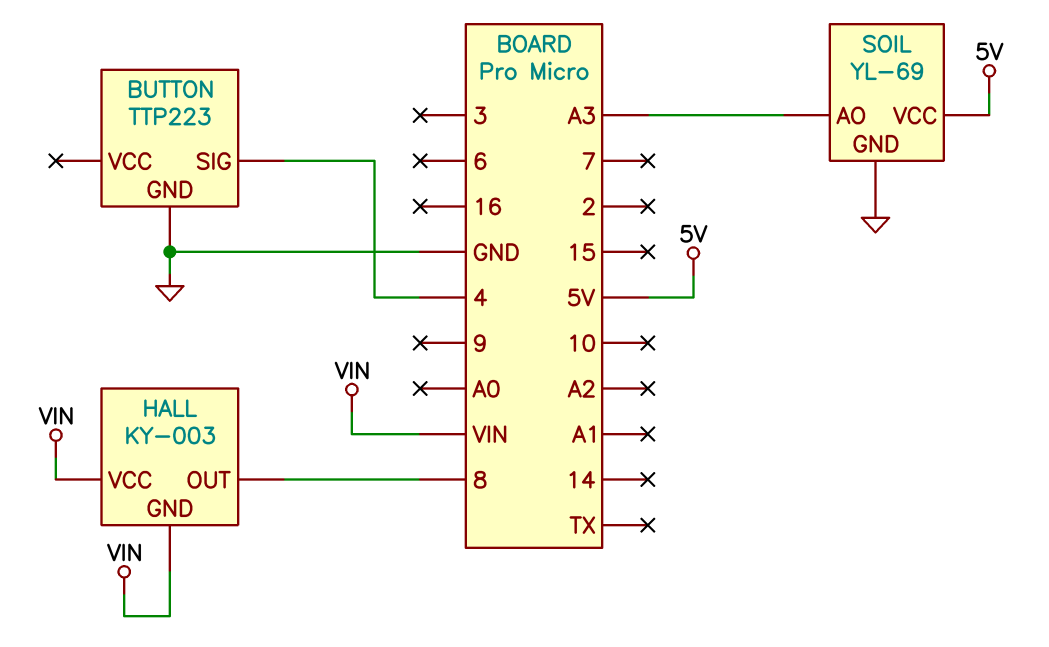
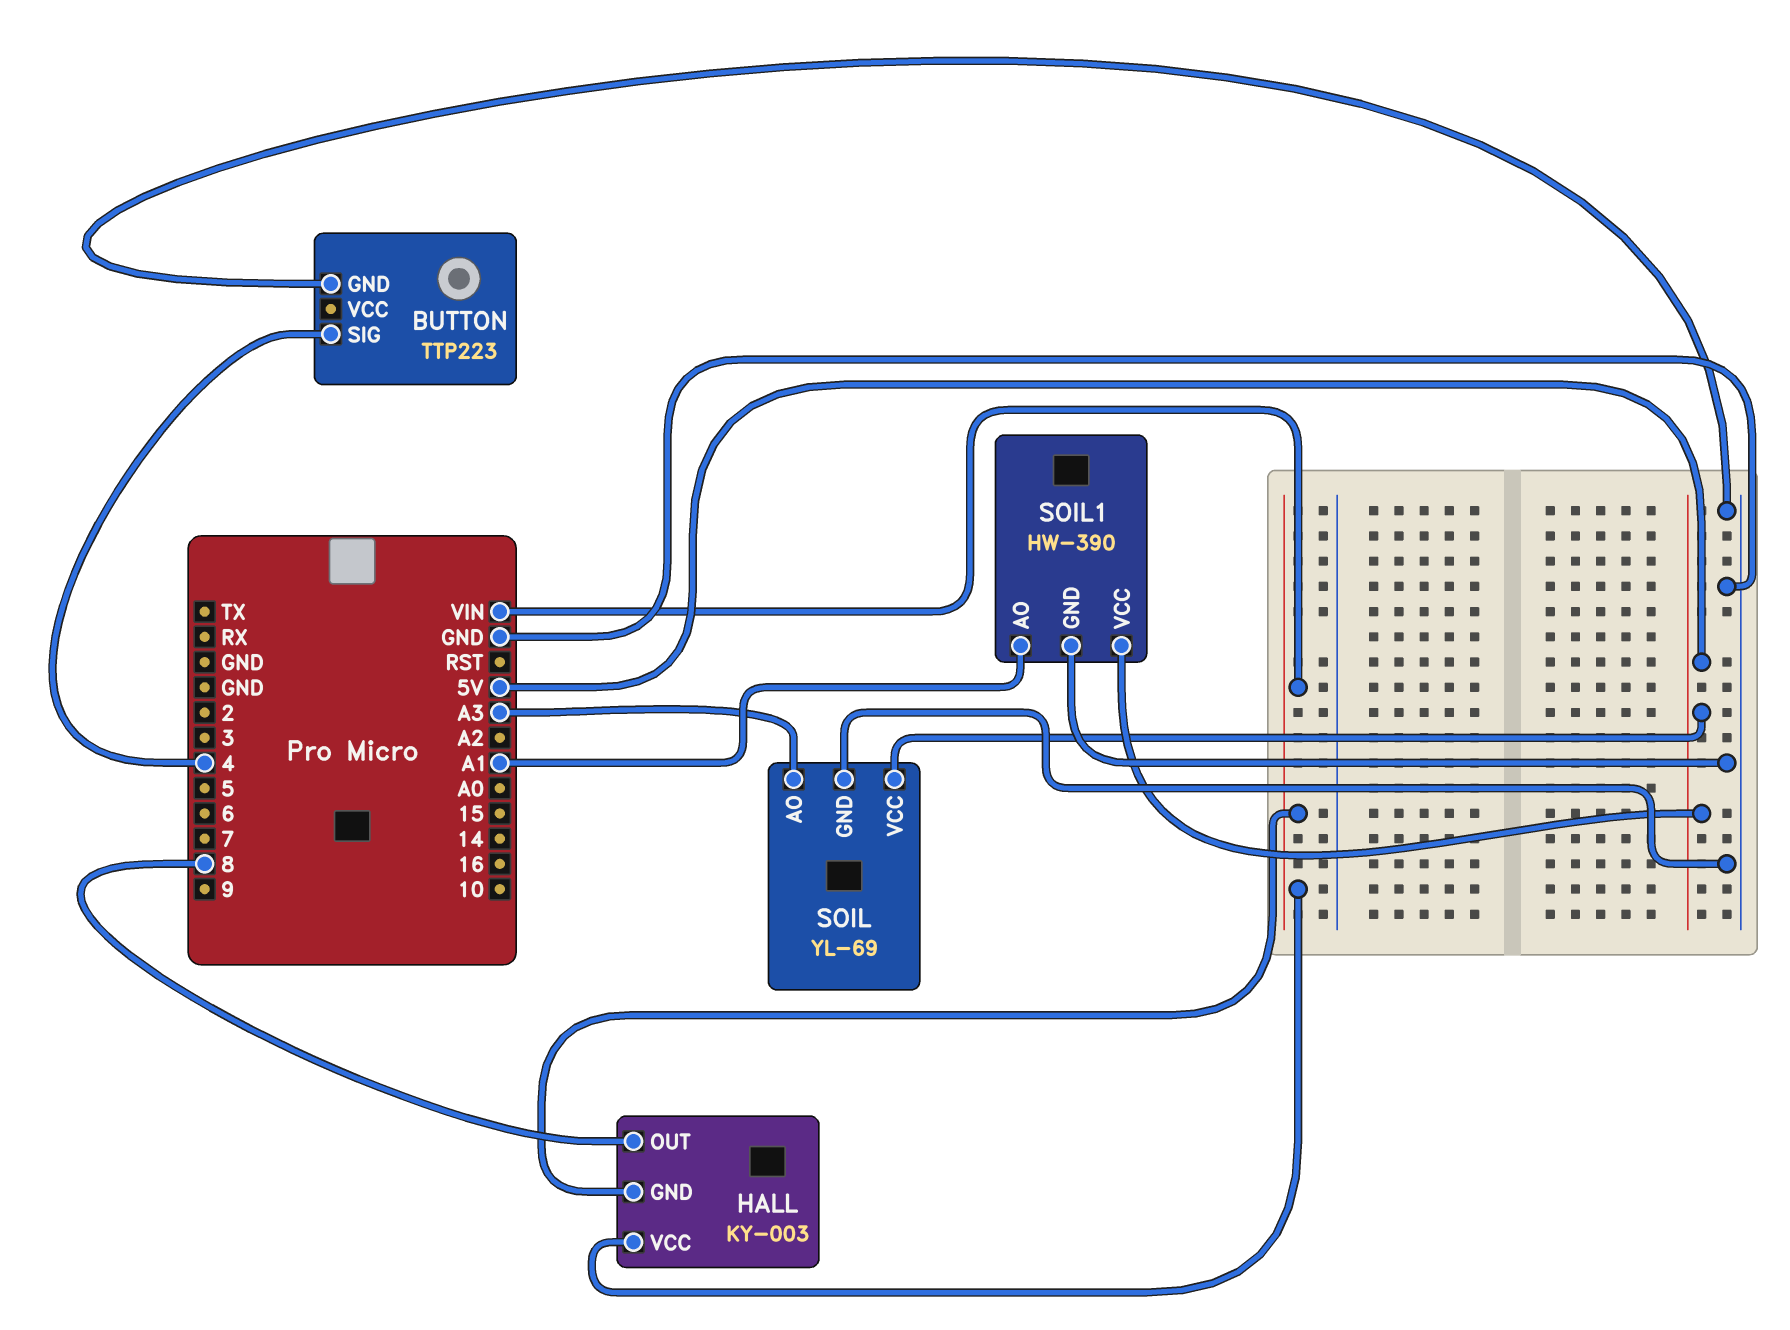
SOIL1: none -> HW-390
SOIL1 pin AO: none -> A1
SOIL1 pin GND: none -> GND
SOIL1 pin VCC: none -> 5V

